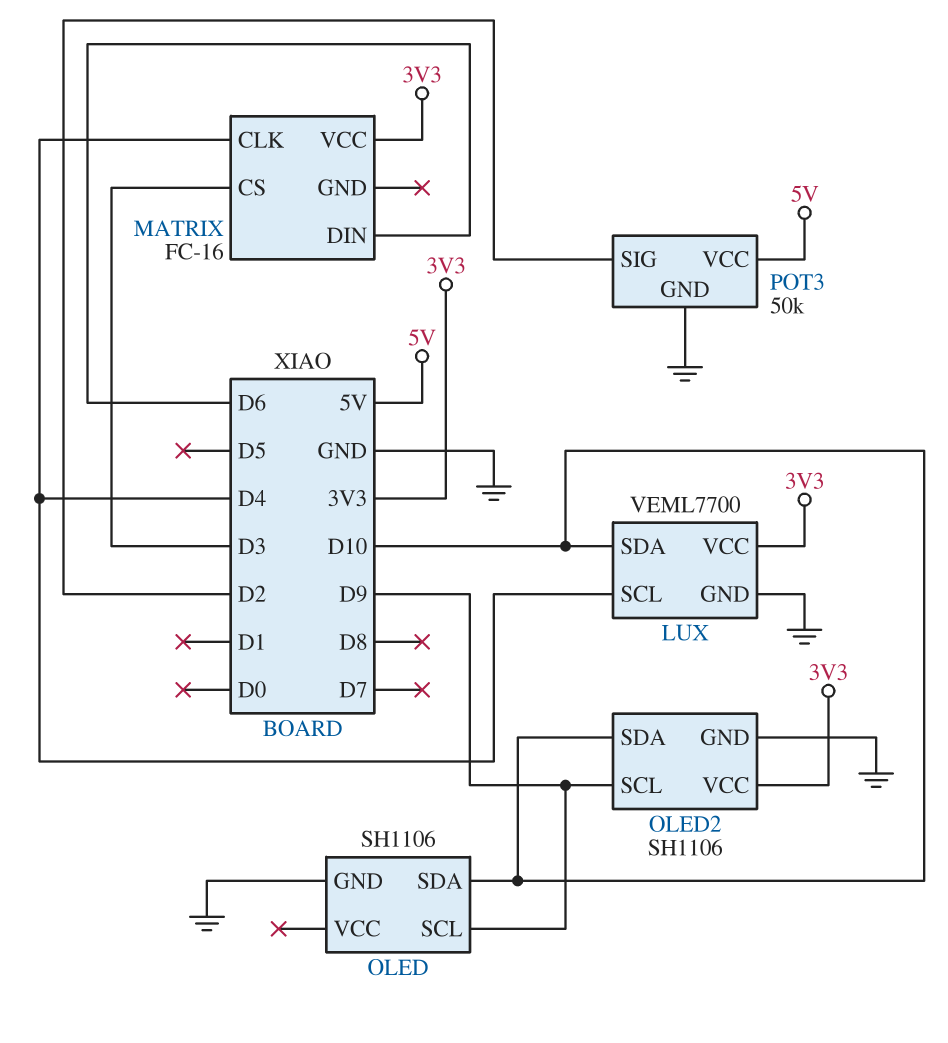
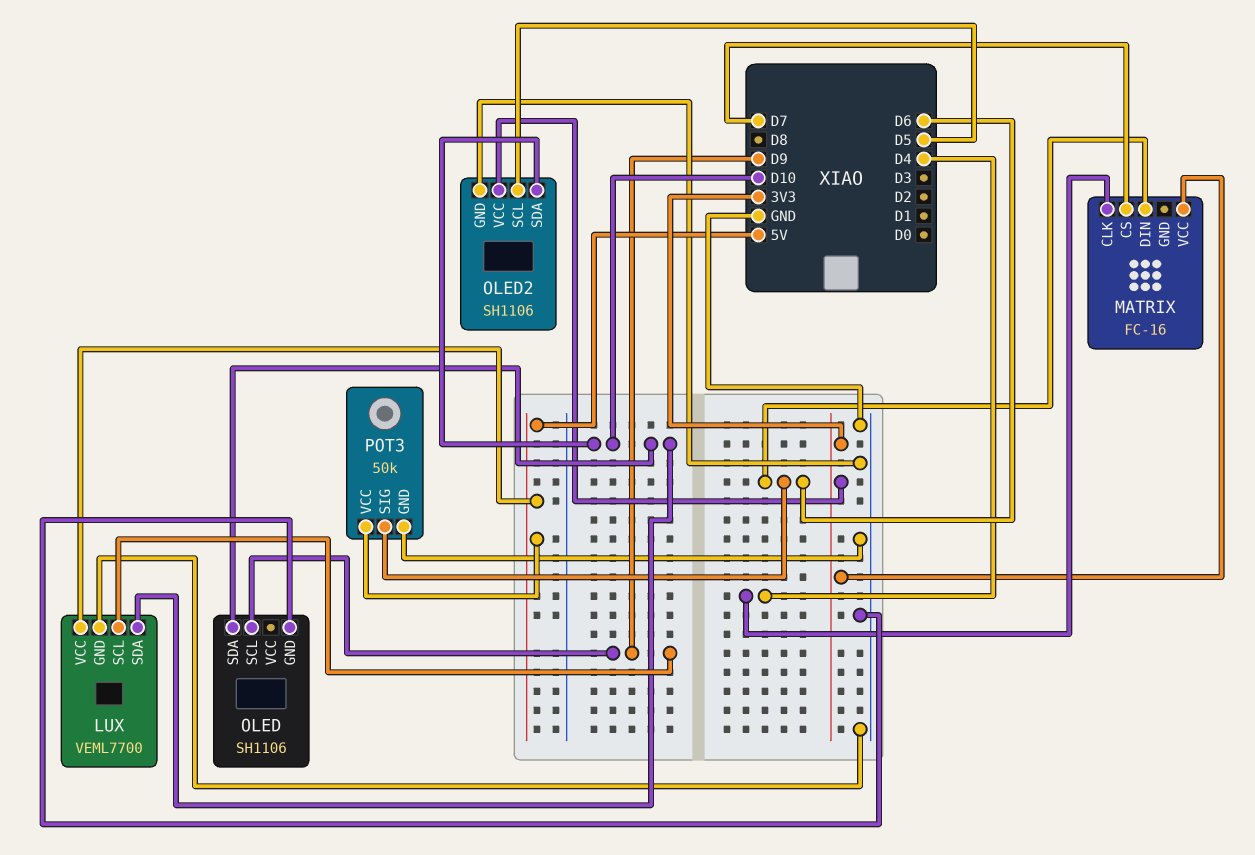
LUX pin SCL: D4 -> D9
LUX pin VCC: 3V3 -> 5V
MATRIX pin CS: D3 -> D7
OLED2 pin SCL: D9 -> D5
POT3 pin SIG: D2 -> D6

